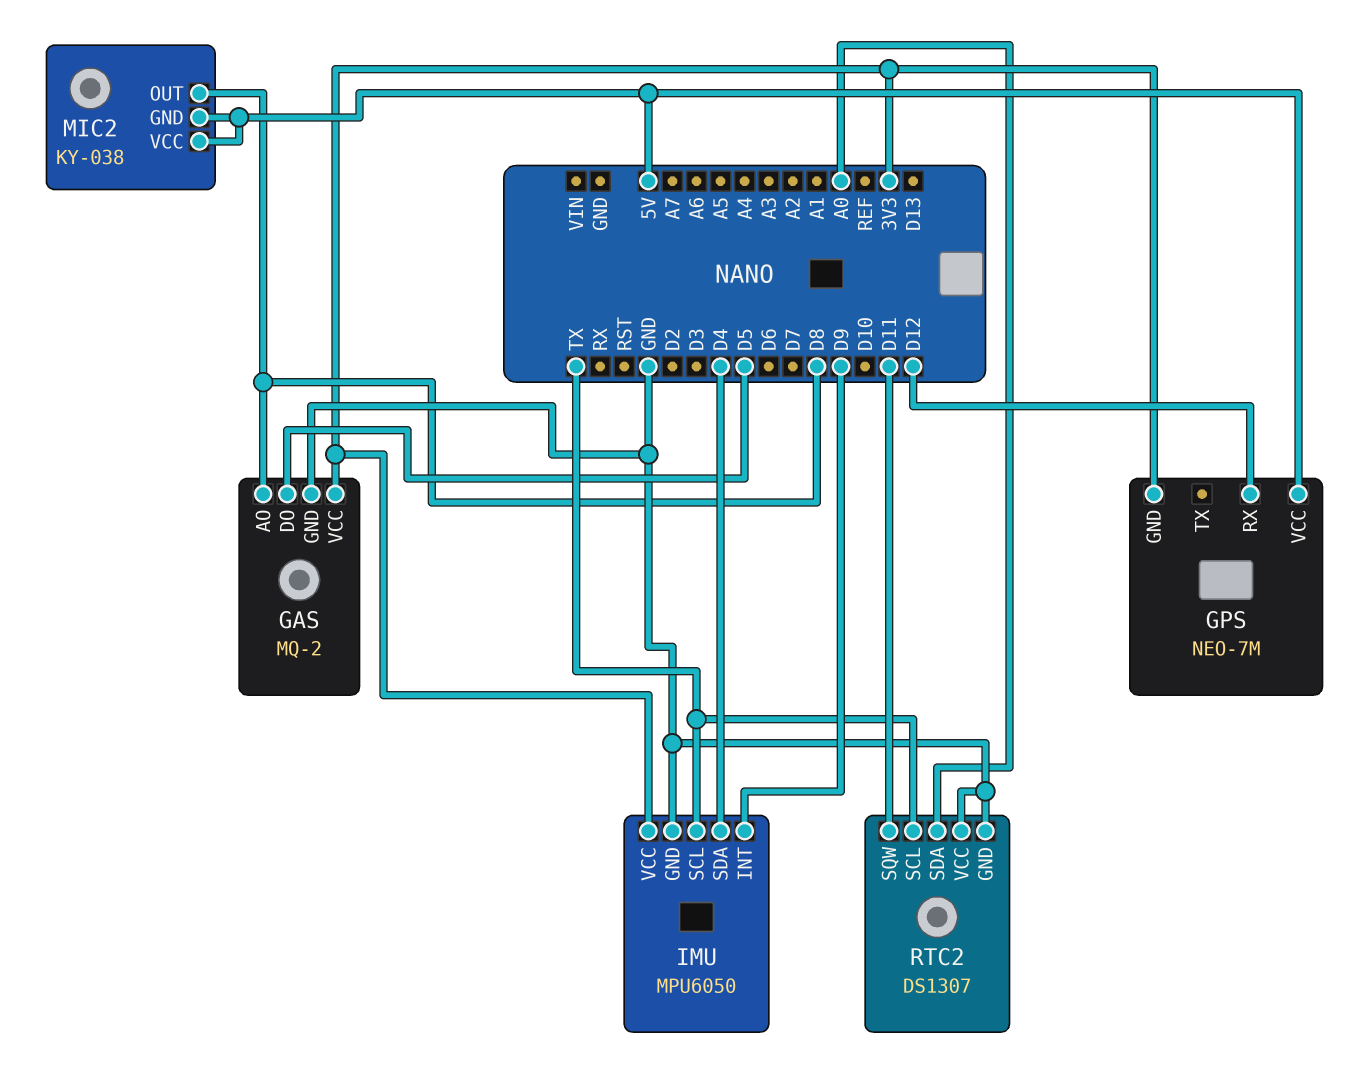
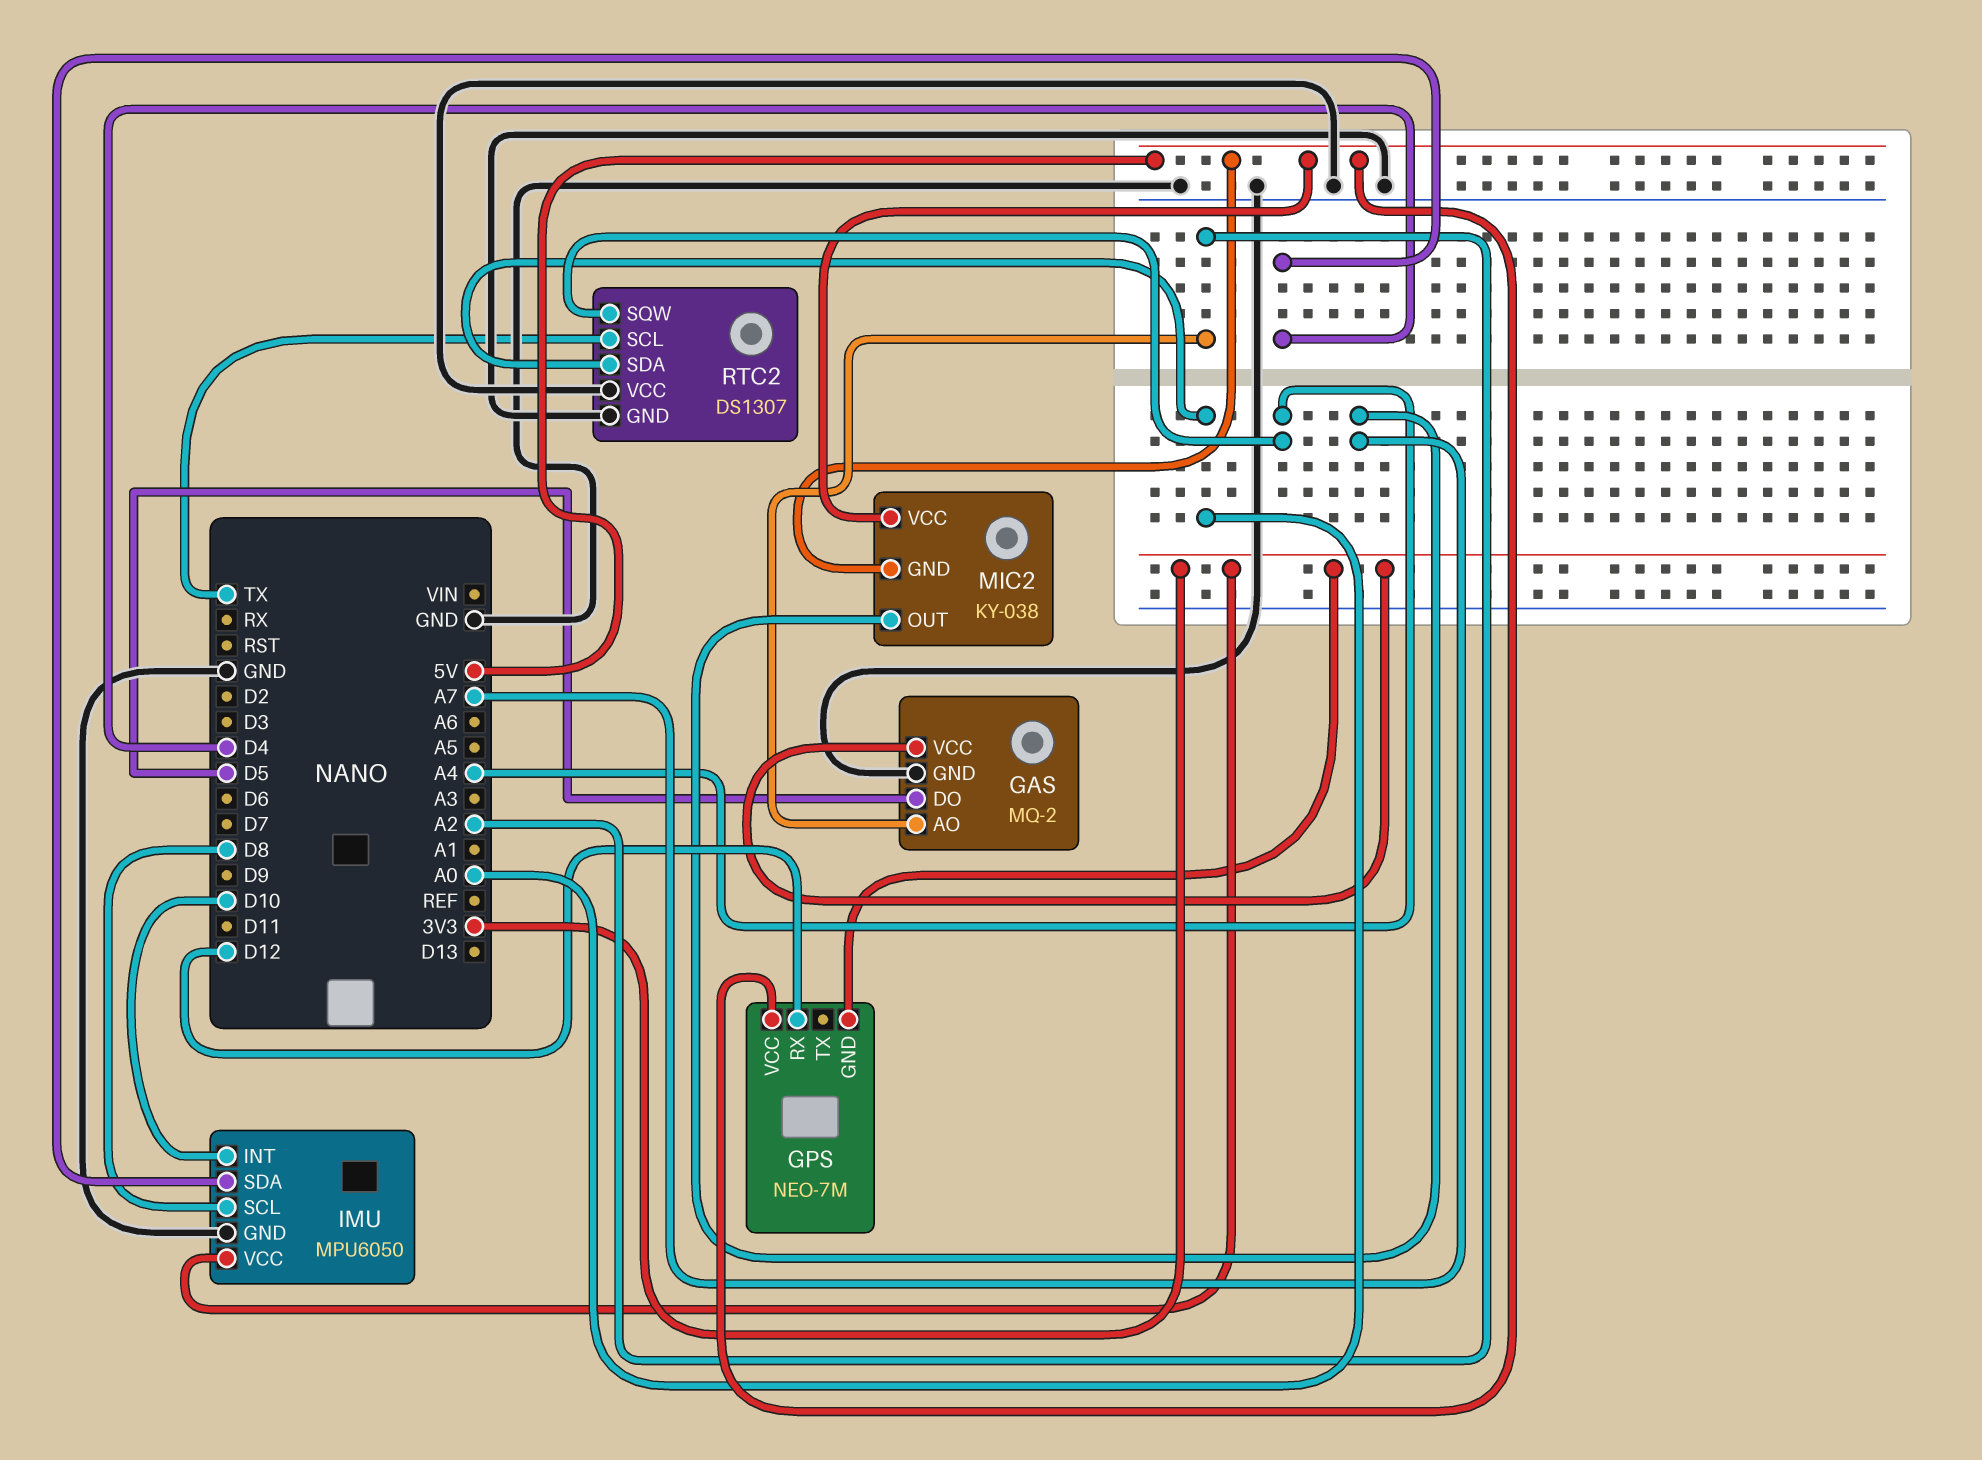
GAS pin AO: D8 -> A2
IMU pin INT: D9 -> D10
IMU pin SCL: TX -> D8
MIC2 pin OUT: D8 -> A7
RTC2 pin SQW: D11 -> A4

